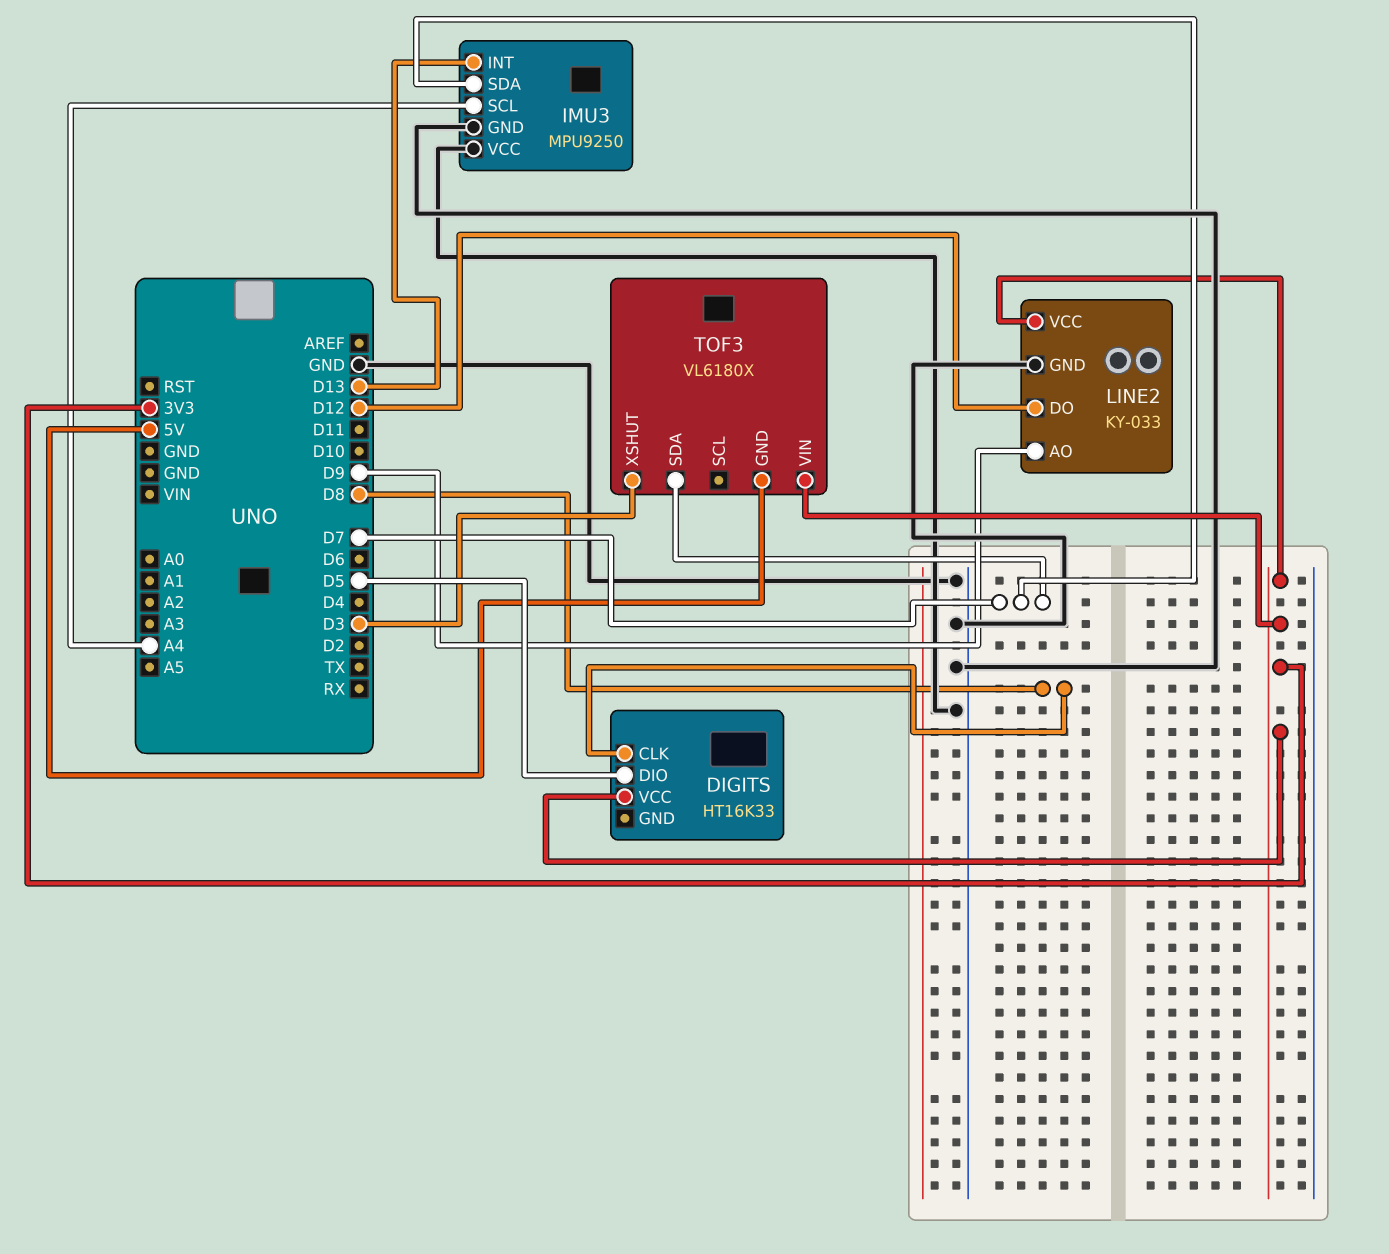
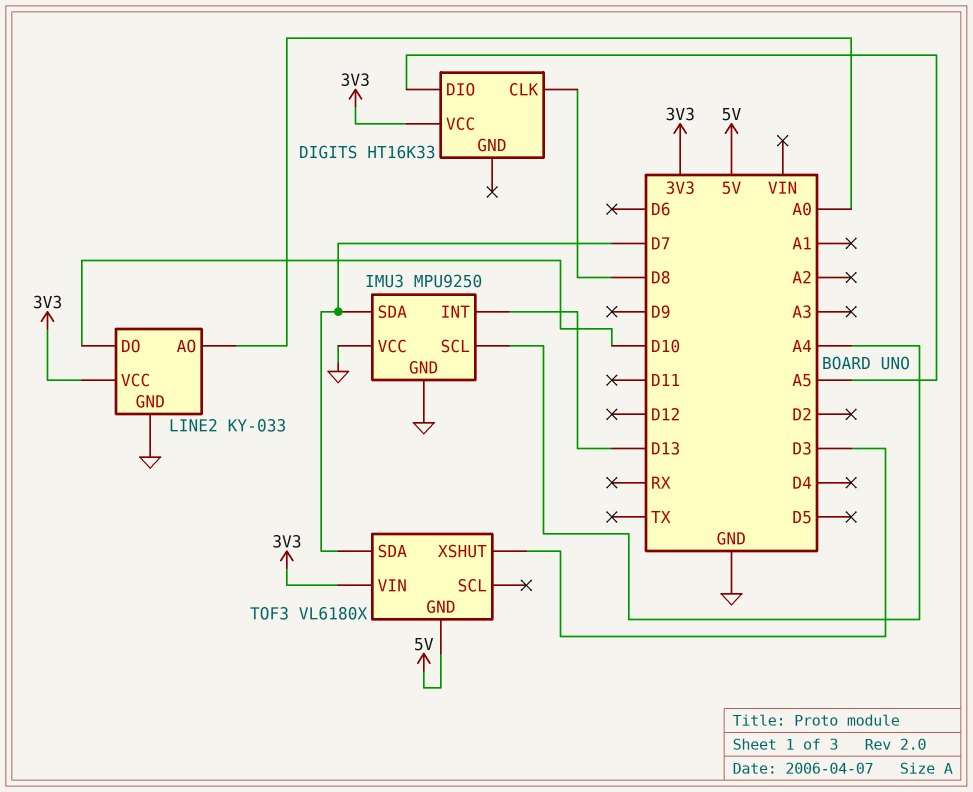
DIGITS pin DIO: D5 -> A5
LINE2 pin AO: D9 -> A0
LINE2 pin DO: D12 -> D10

